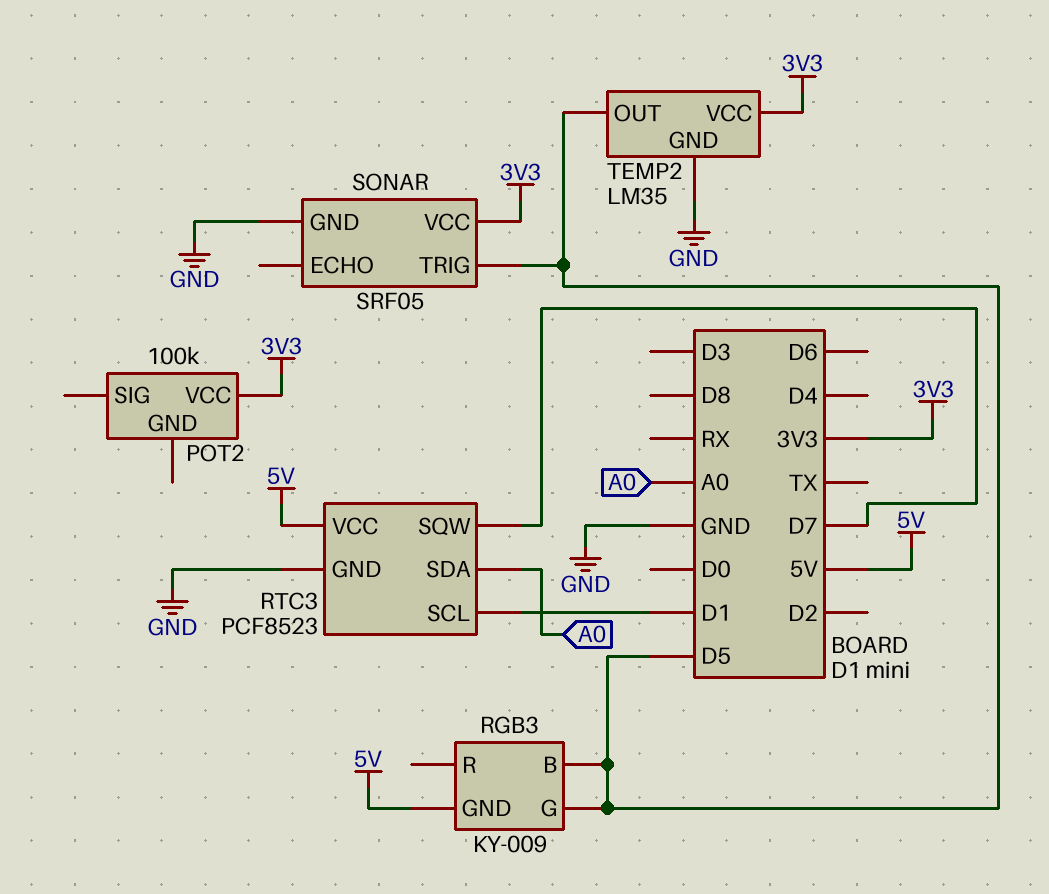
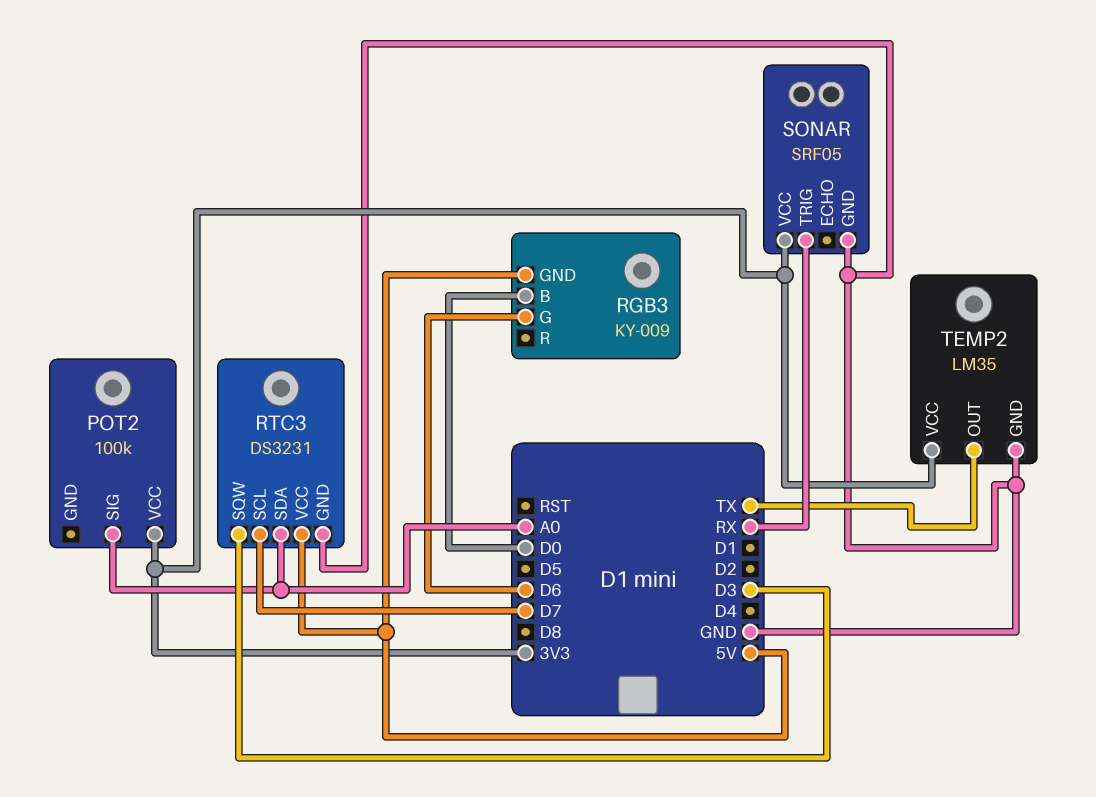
POT2 pin SIG: none -> A0
RGB3 pin B: D5 -> D0
RGB3 pin G: D5 -> D6
RTC3: PCF8523 -> DS3231
RTC3 pin SCL: D1 -> D7
RTC3 pin SQW: D7 -> D3
SONAR pin TRIG: D5 -> RX
TEMP2 pin OUT: D5 -> TX

